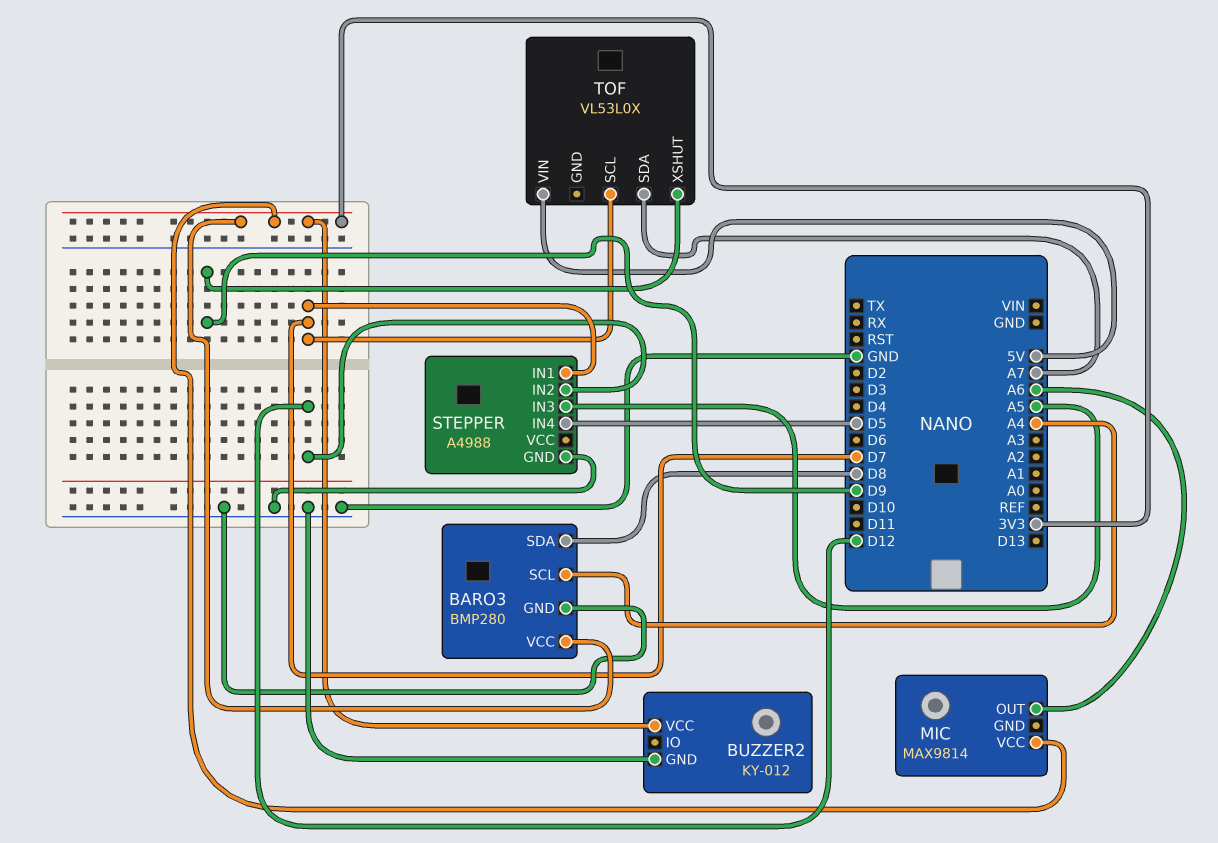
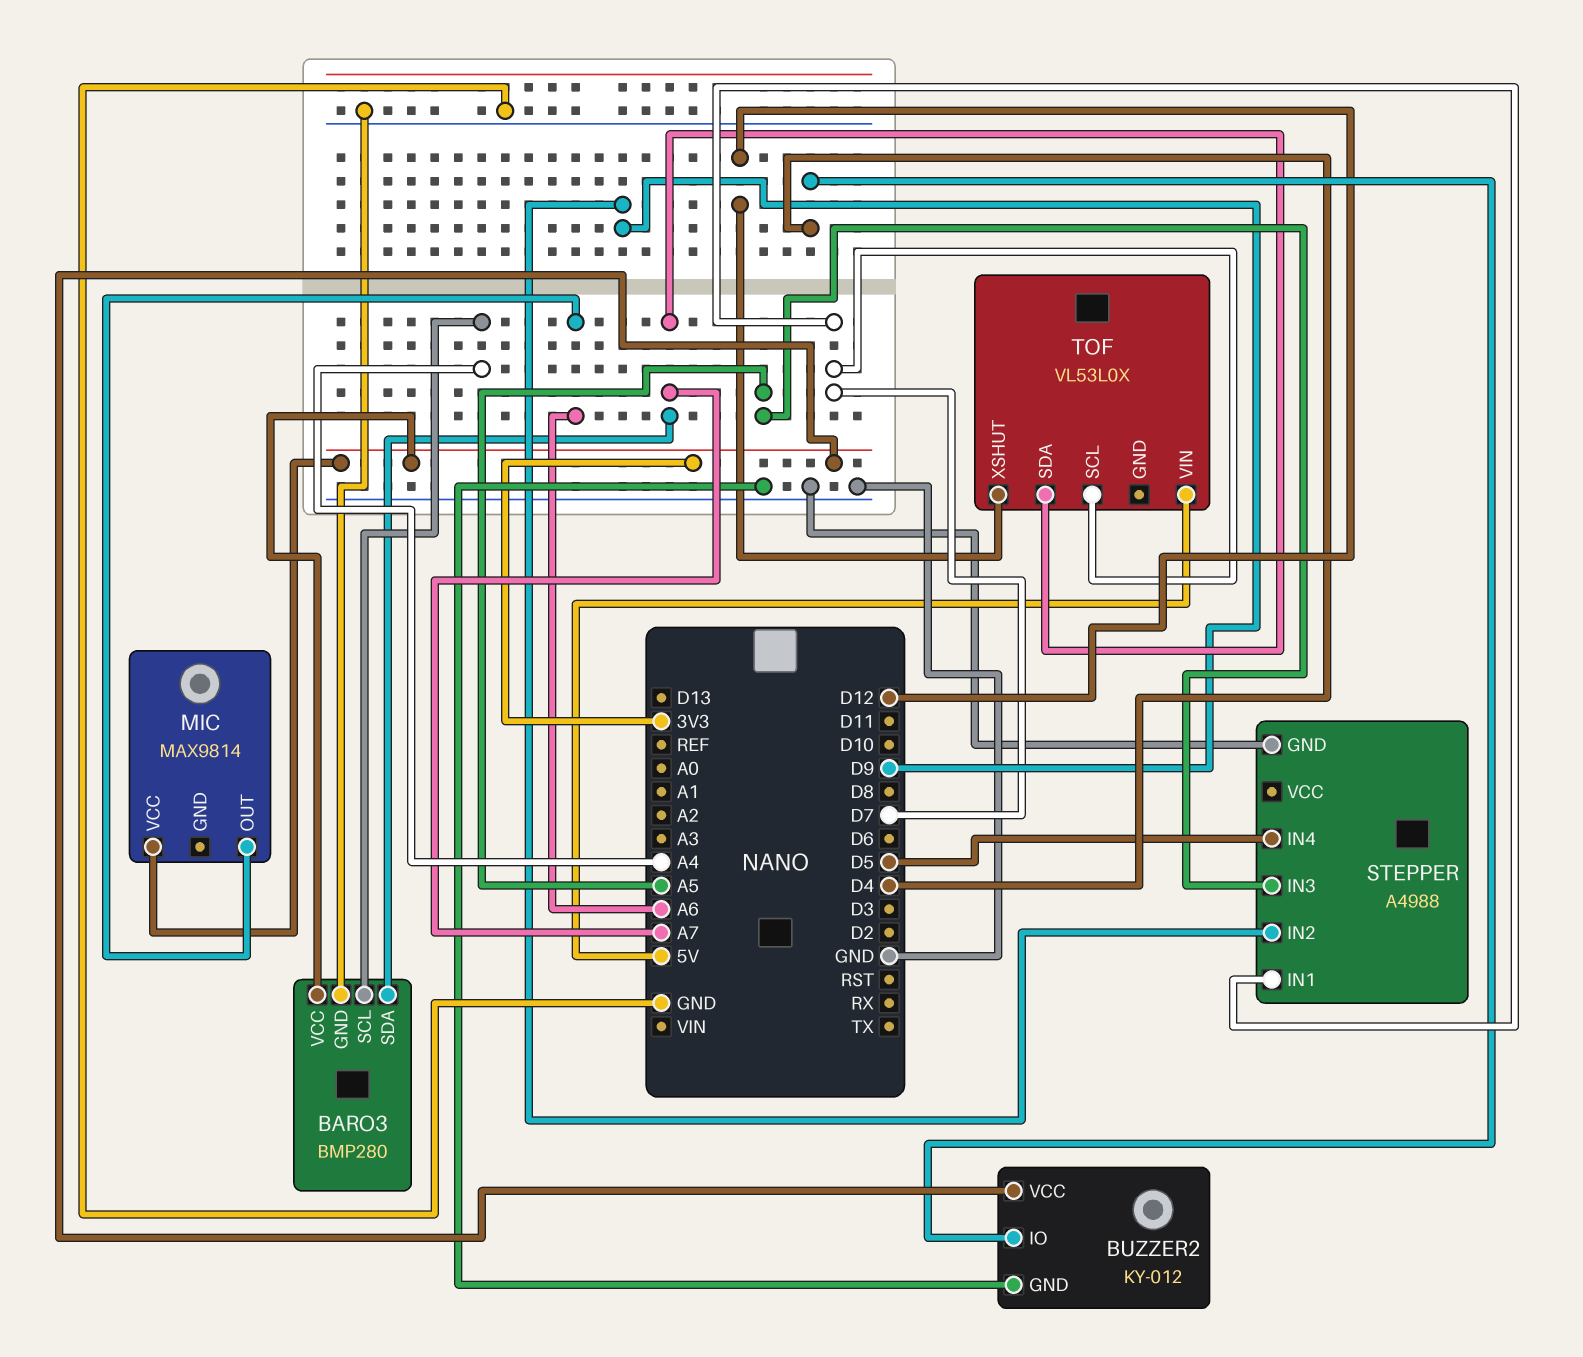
BARO3 pin SDA: D8 -> A7
BUZZER2 pin IO: none -> D4
STEPPER pin IN2: D12 -> D9
TOF pin XSHUT: D9 -> D12

